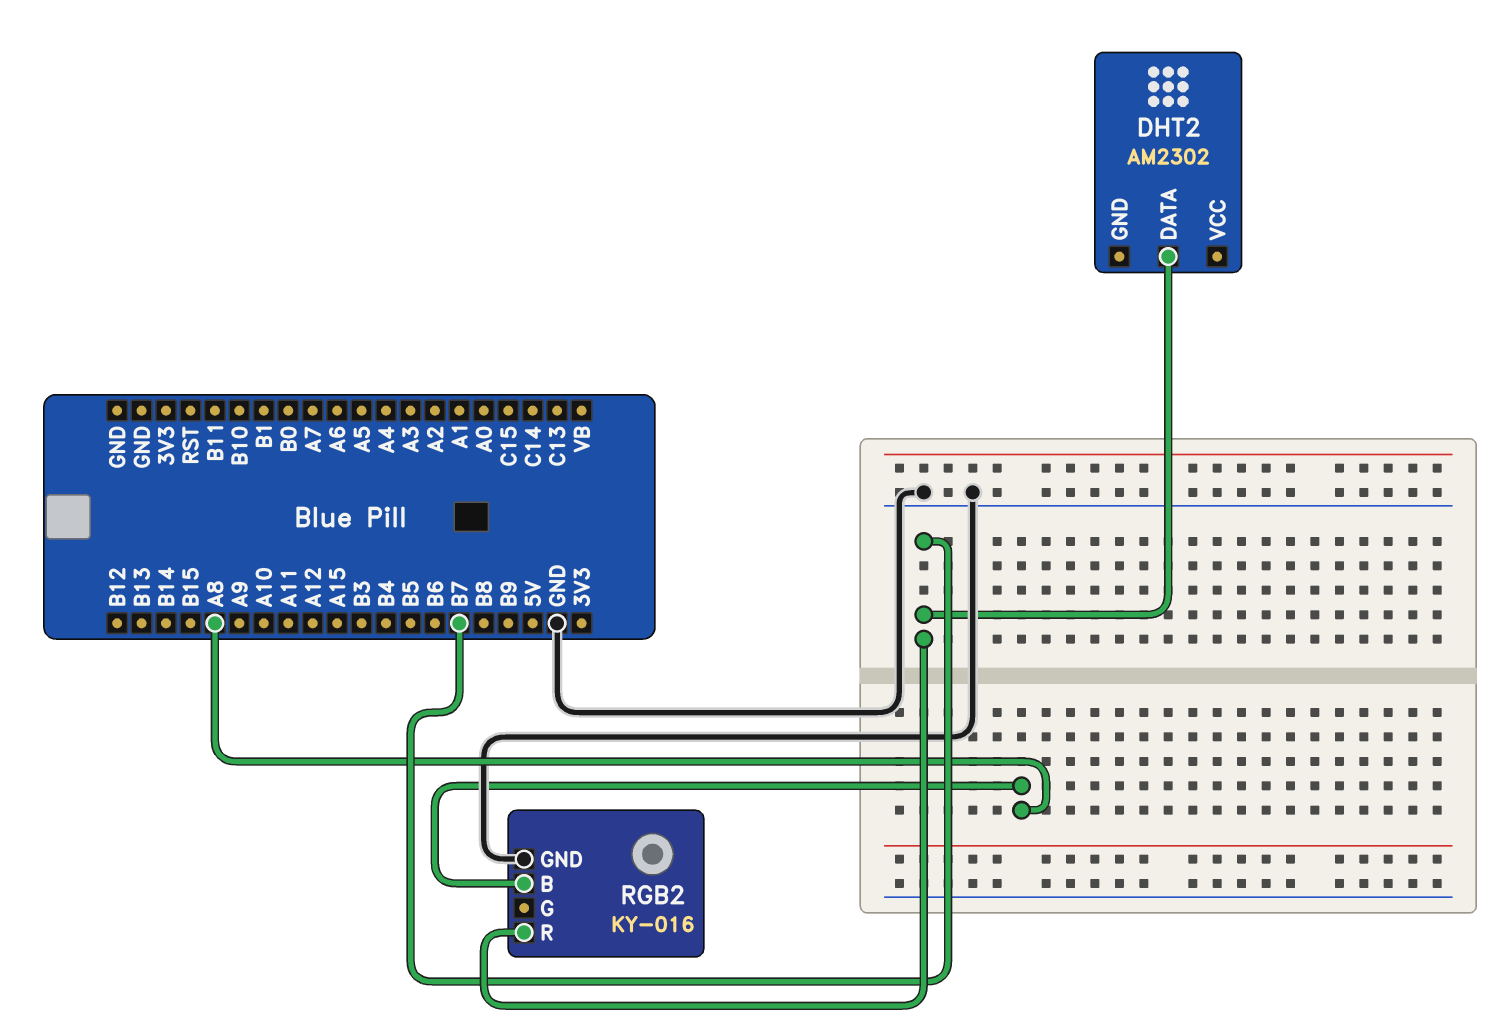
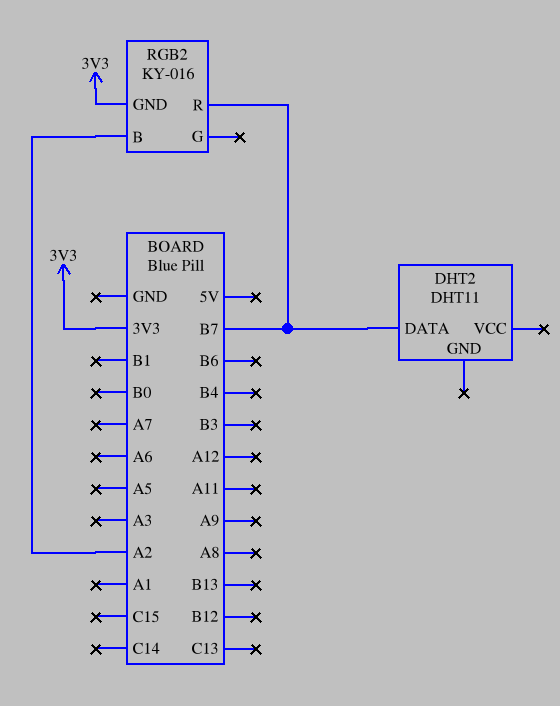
DHT2: AM2302 -> DHT11
RGB2 pin B: A8 -> A2
RGB2 pin GND: GND -> 3V3

